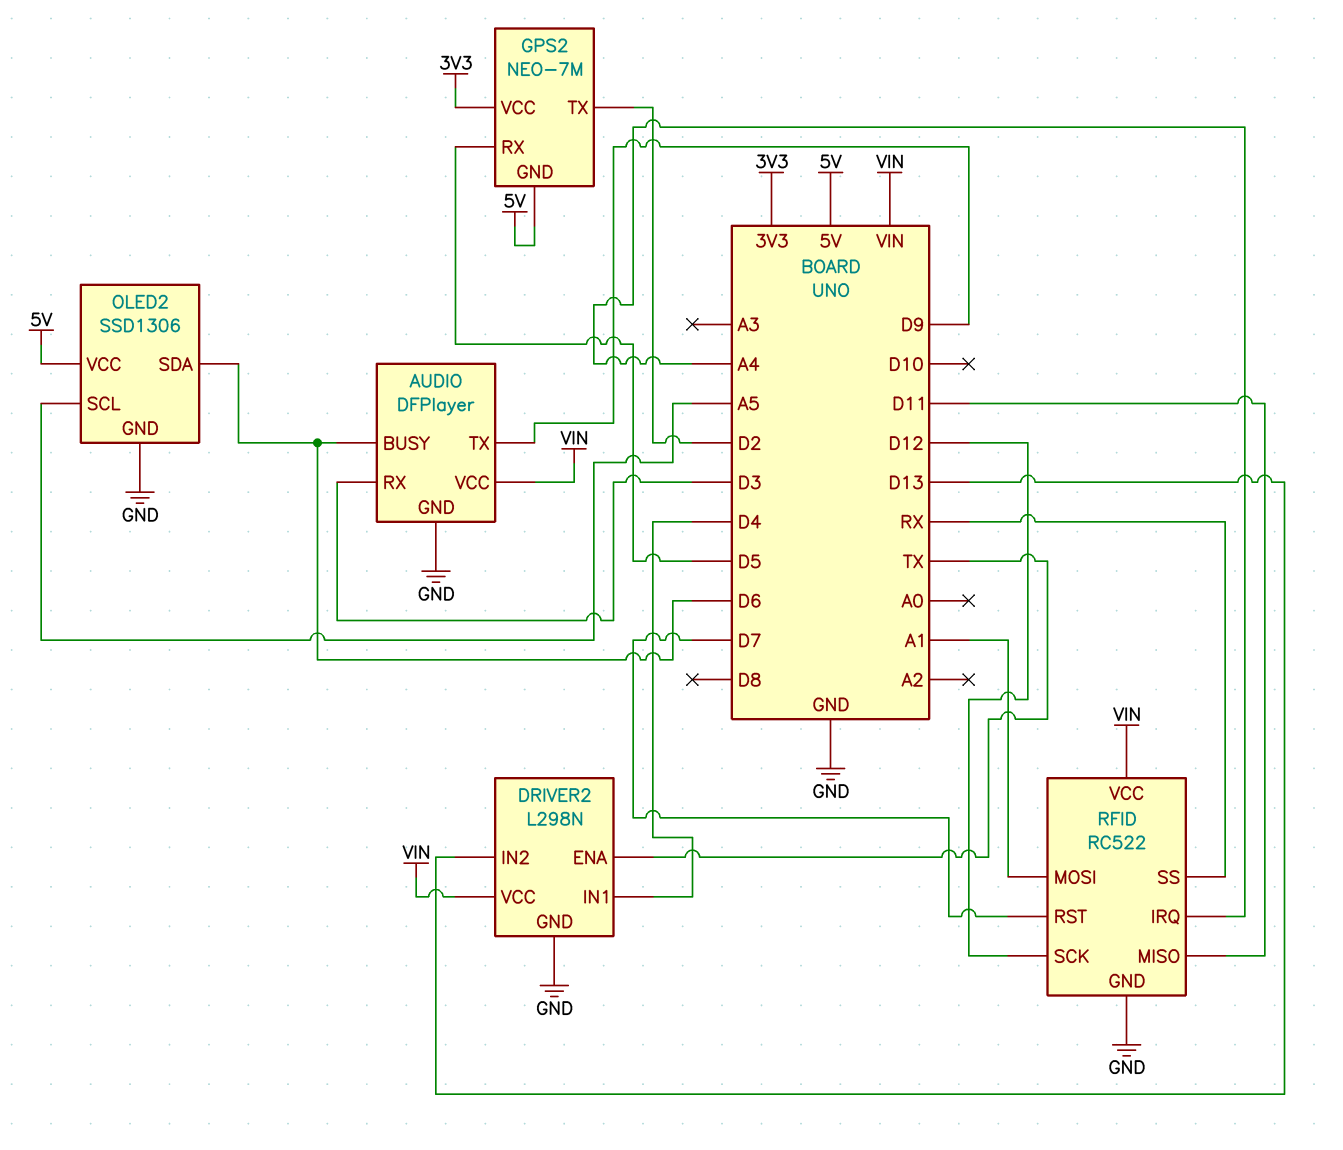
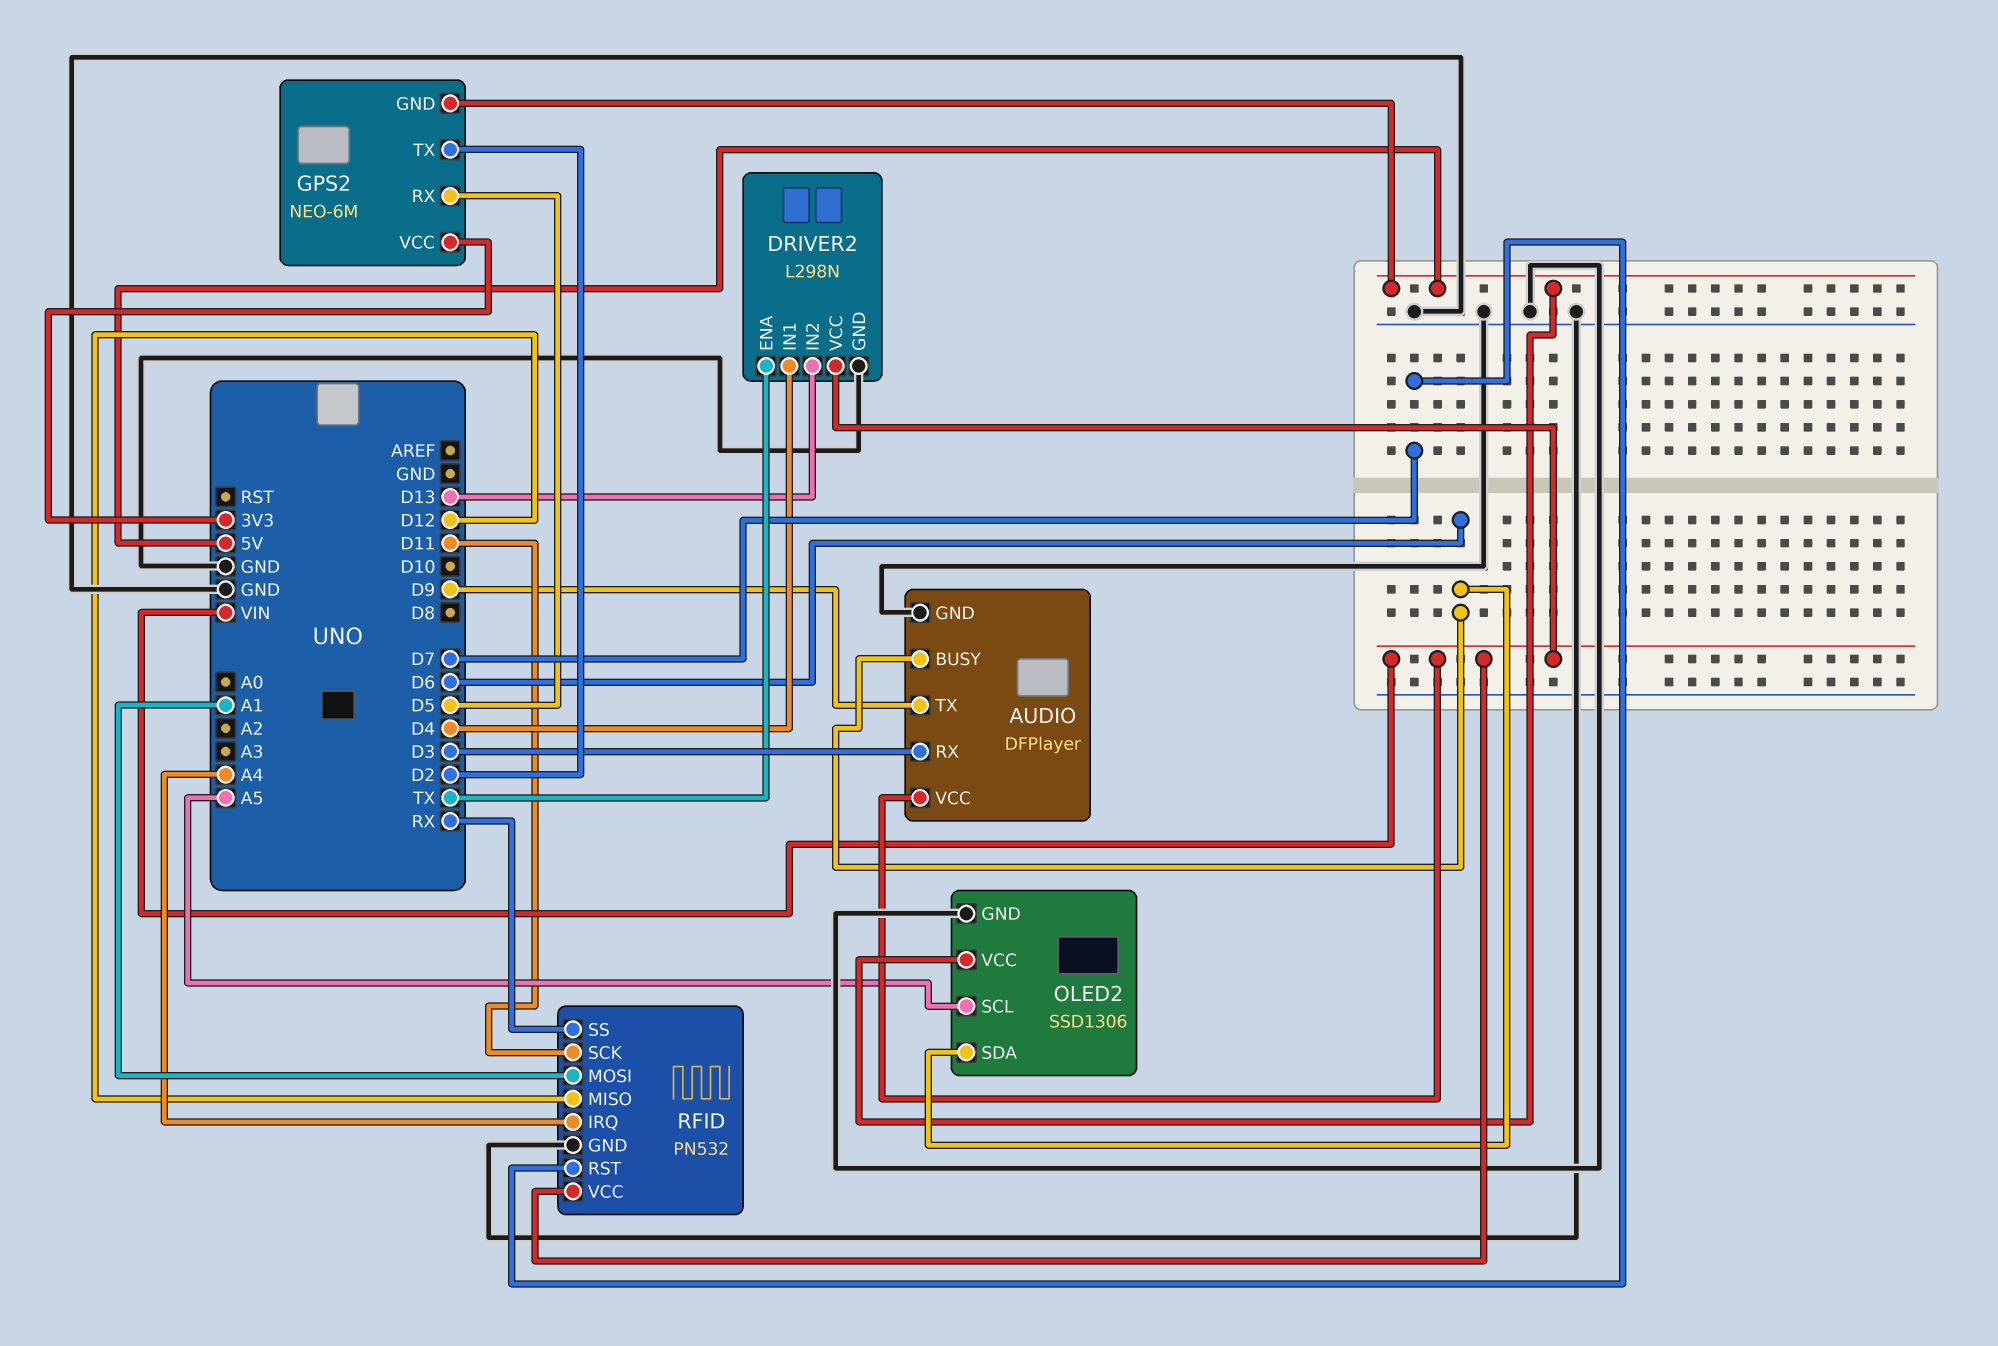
GPS2: NEO-7M -> NEO-6M
RFID: RC522 -> PN532
RFID pin MISO: D11 -> D12
RFID pin SCK: D12 -> D11

